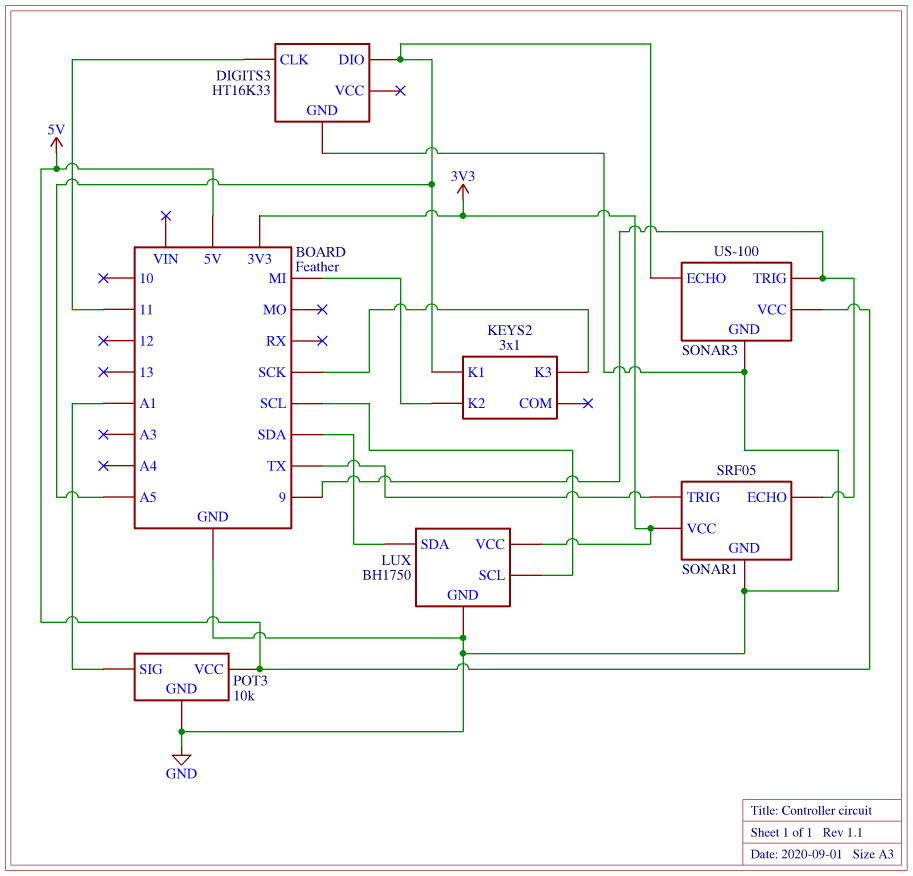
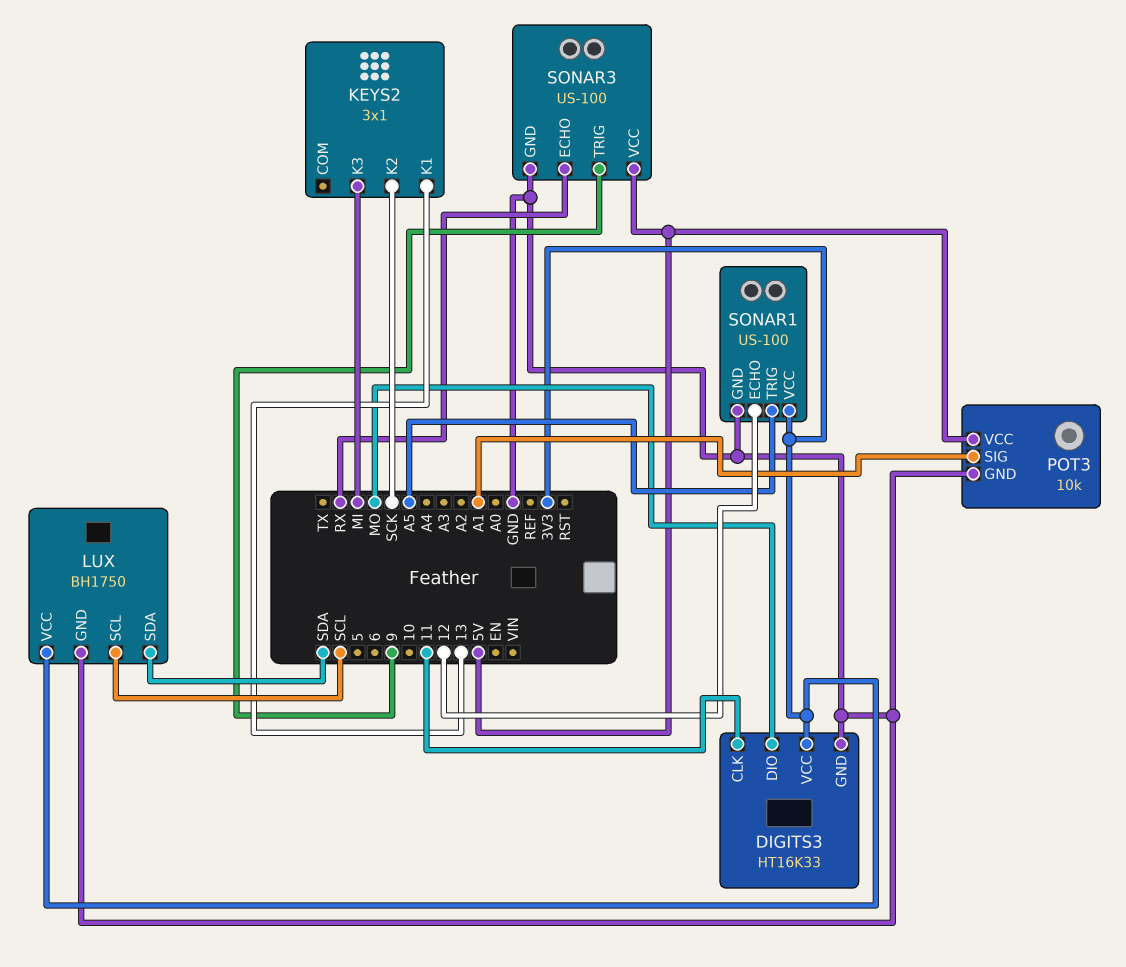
DIGITS3 pin DIO: A5 -> MO
DIGITS3 pin VCC: none -> 3V3
KEYS2 pin K1: A5 -> 13
KEYS2 pin K2: MI -> SCK
KEYS2 pin K3: SCK -> MI
SONAR1: SRF05 -> US-100
SONAR1 pin ECHO: 9 -> 12
SONAR1 pin TRIG: TX -> A5
SONAR3 pin ECHO: A5 -> RX

